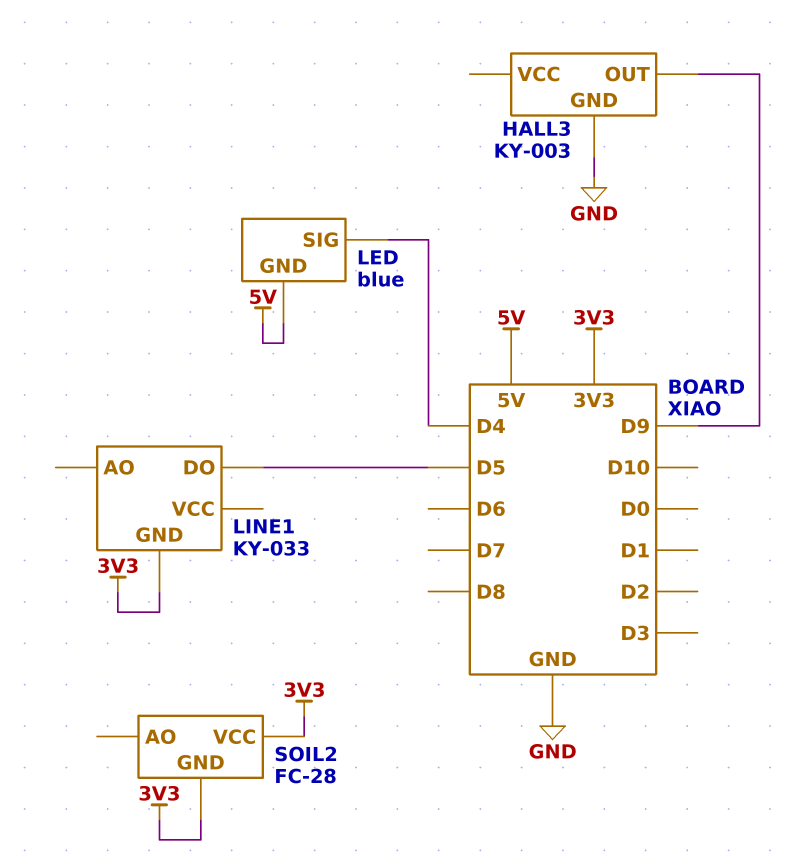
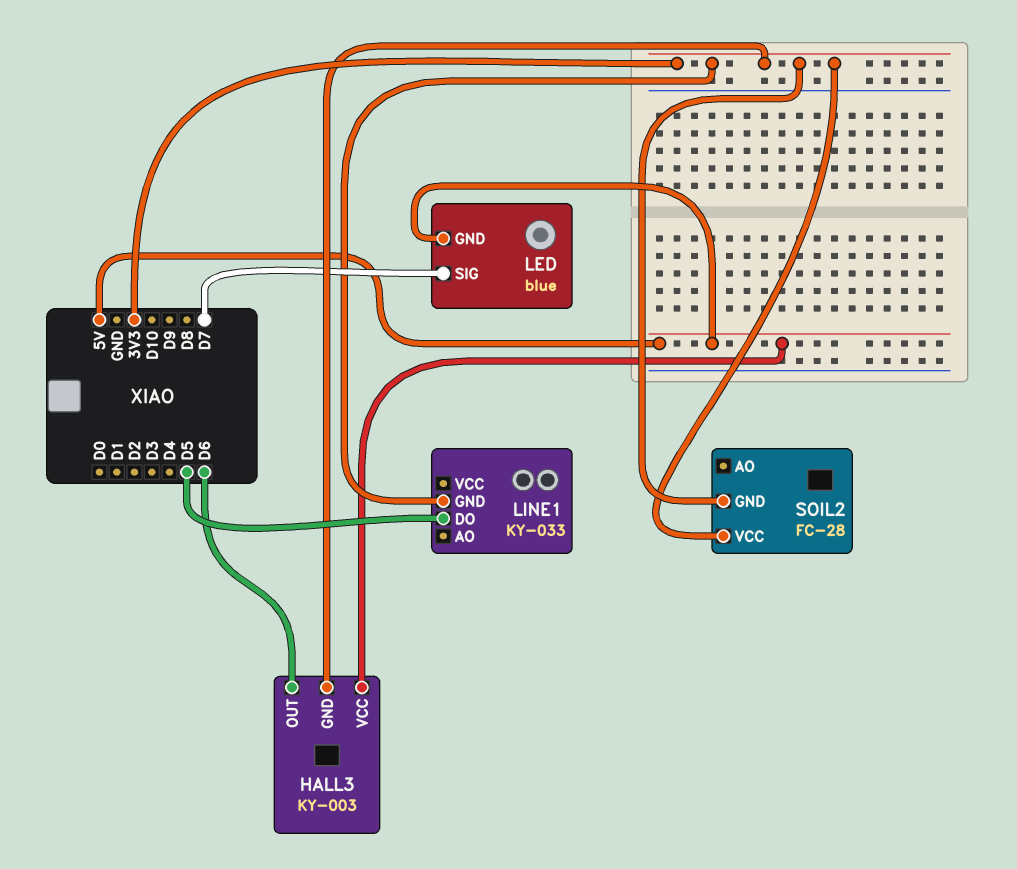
HALL3 pin GND: GND -> 3V3
HALL3 pin OUT: D9 -> D6
HALL3 pin VCC: none -> 5V
LED pin SIG: D4 -> D7

